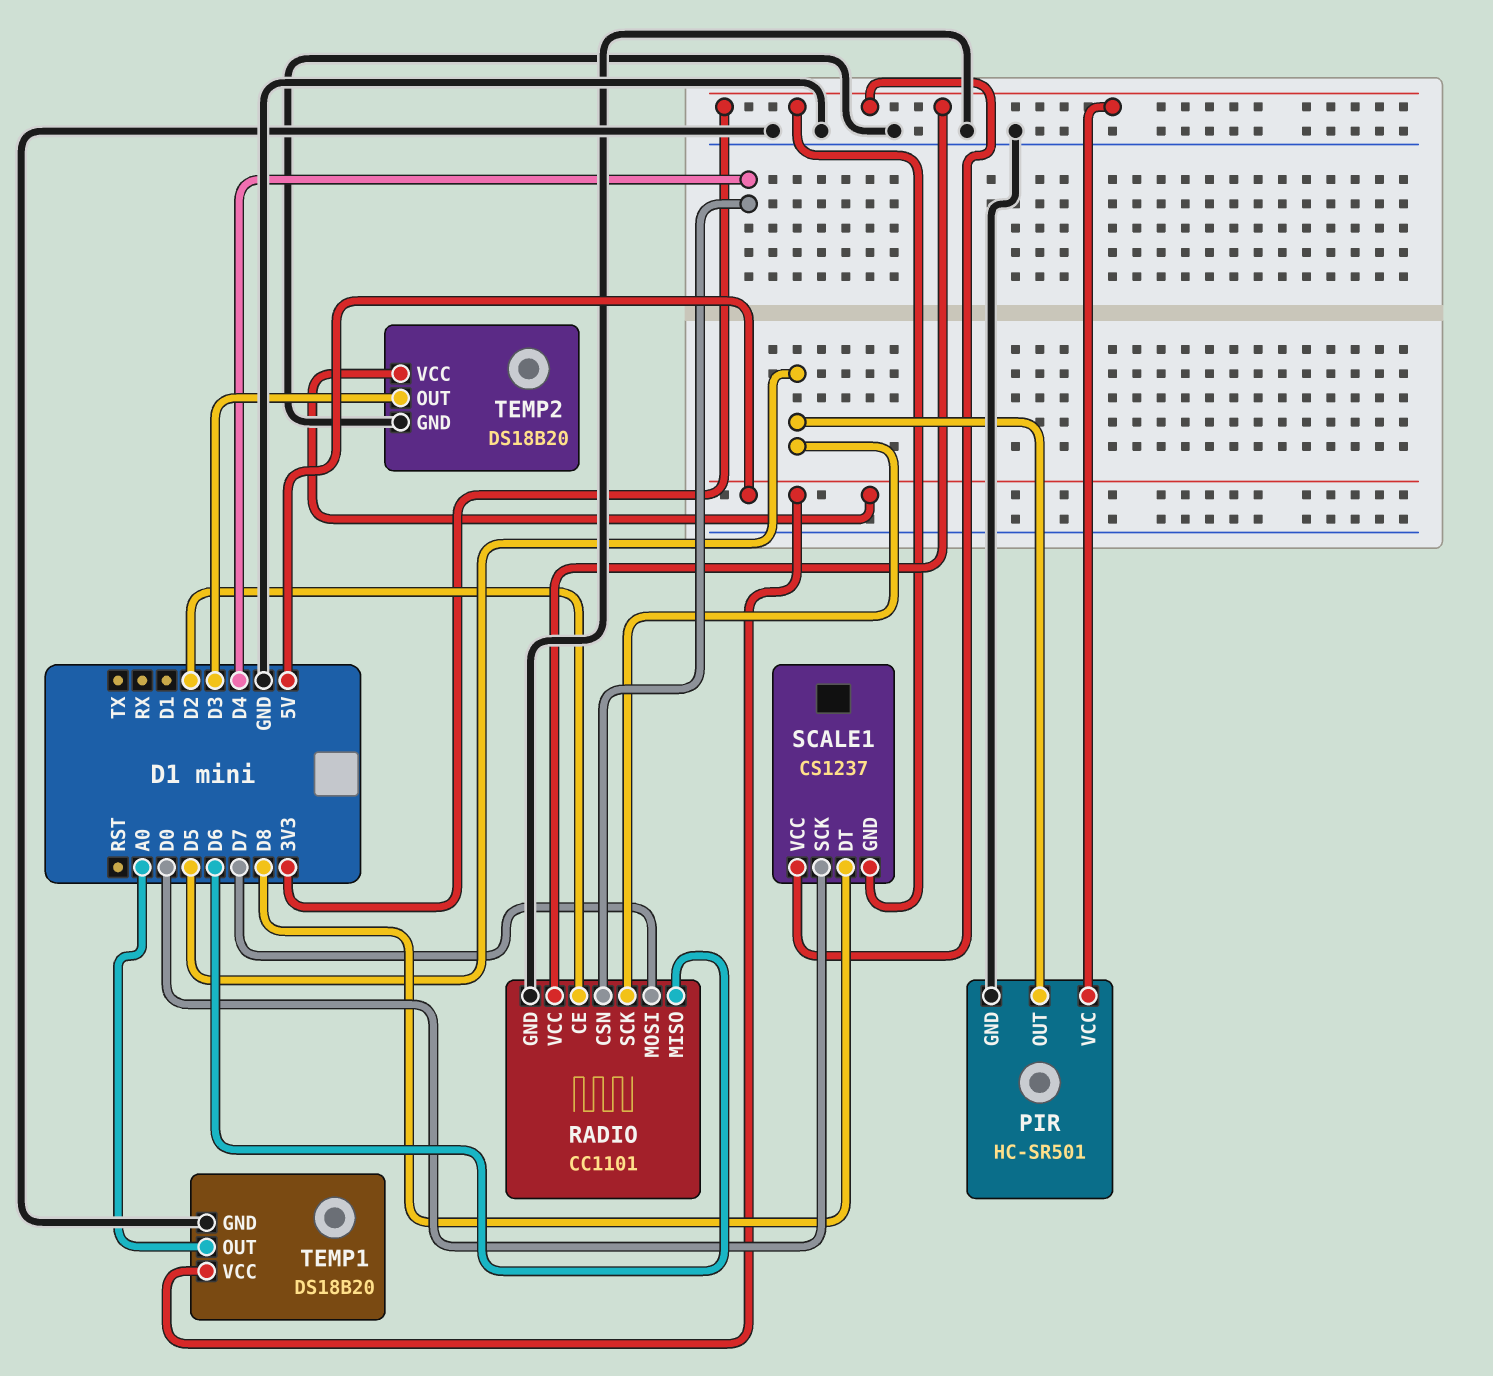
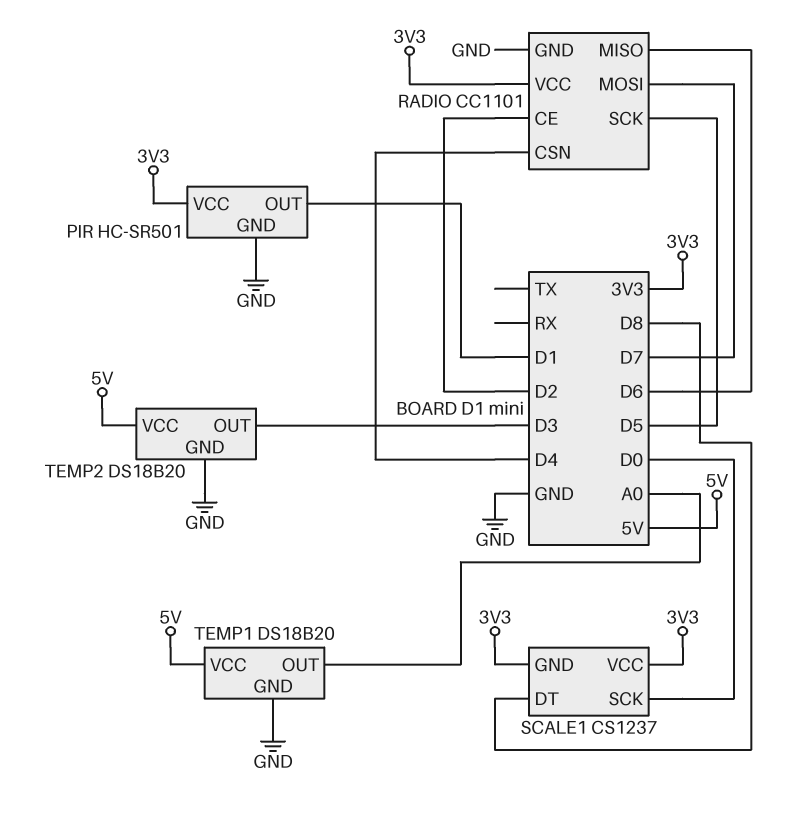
PIR pin OUT: D5 -> D1

